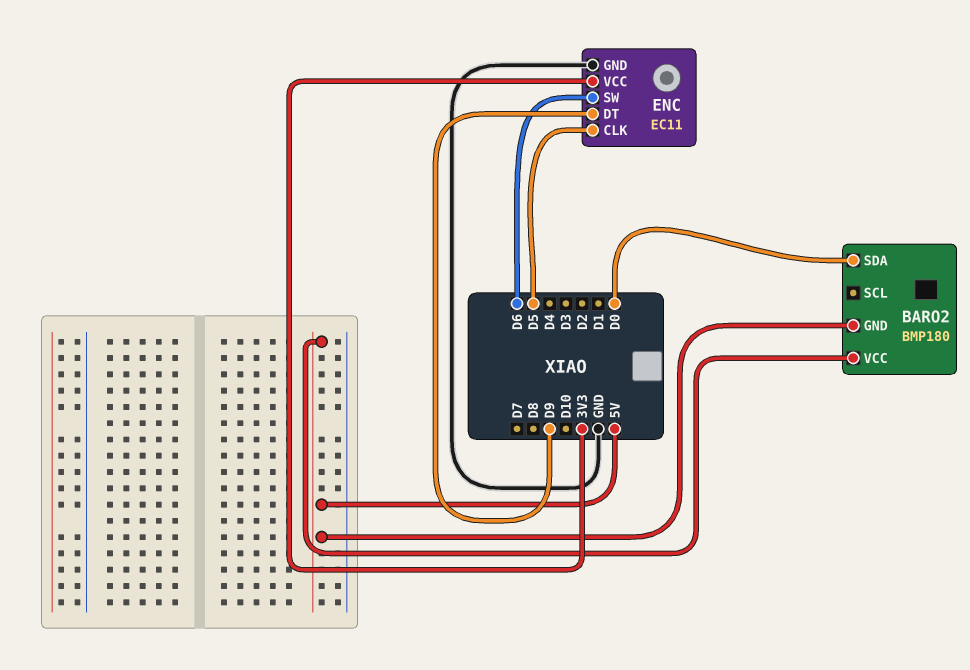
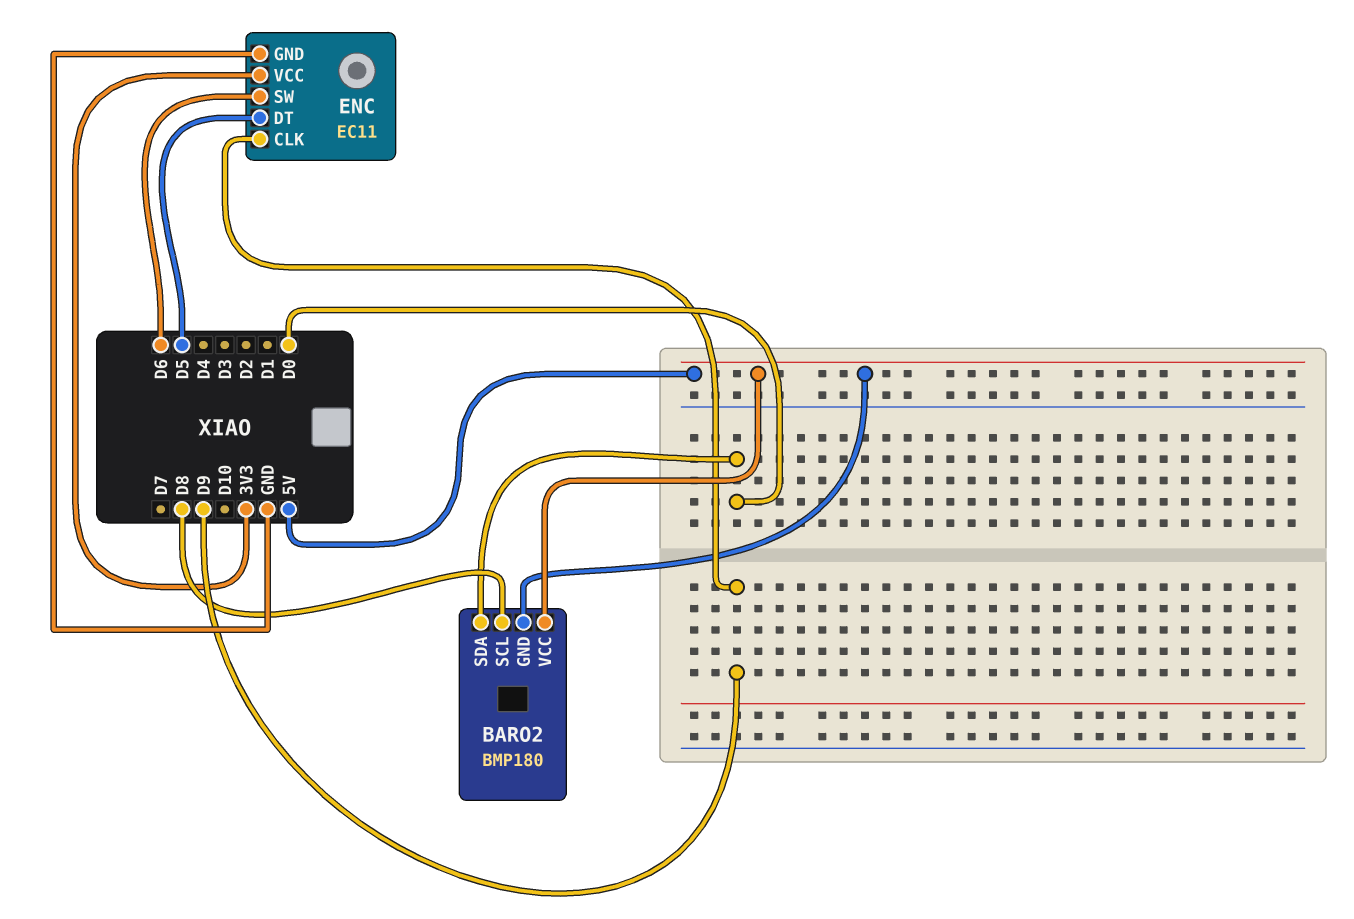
BARO2 pin SCL: none -> D8
ENC pin CLK: D5 -> D9
ENC pin DT: D9 -> D5

